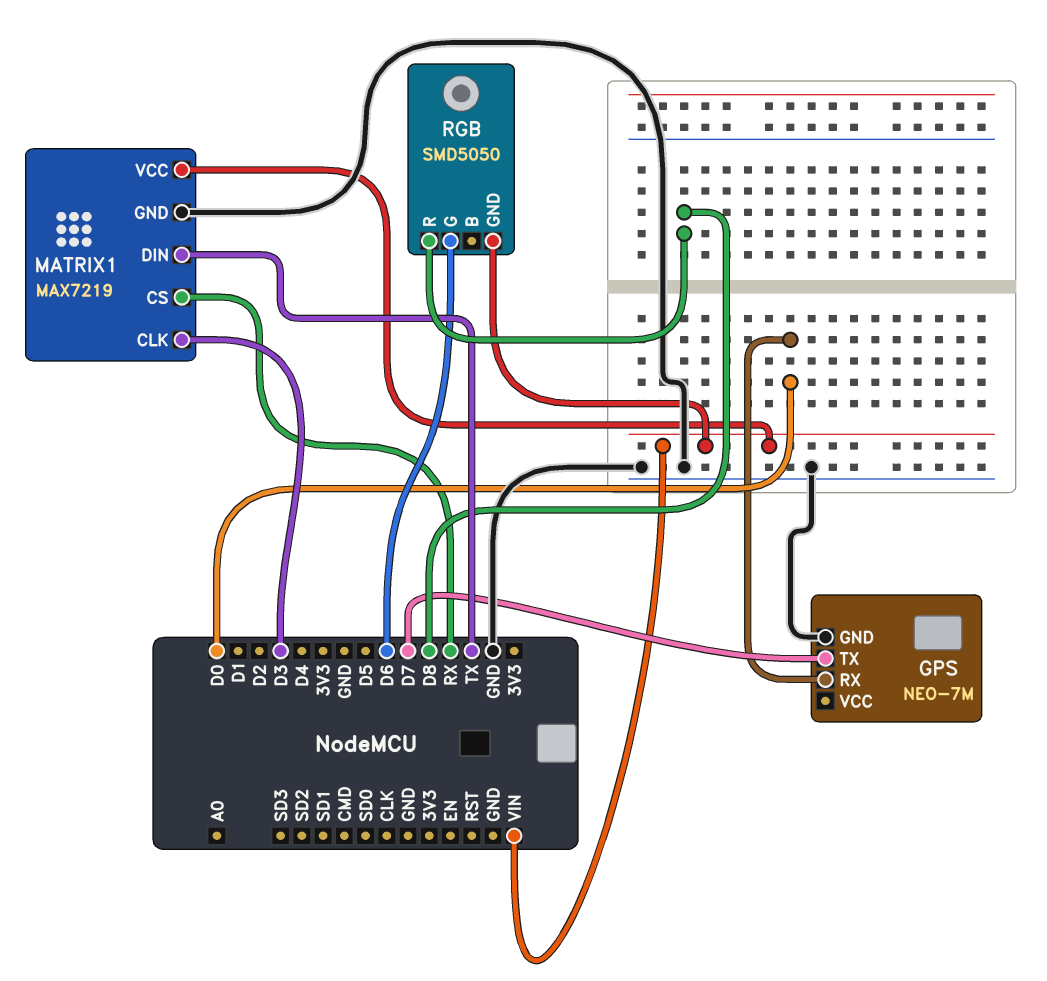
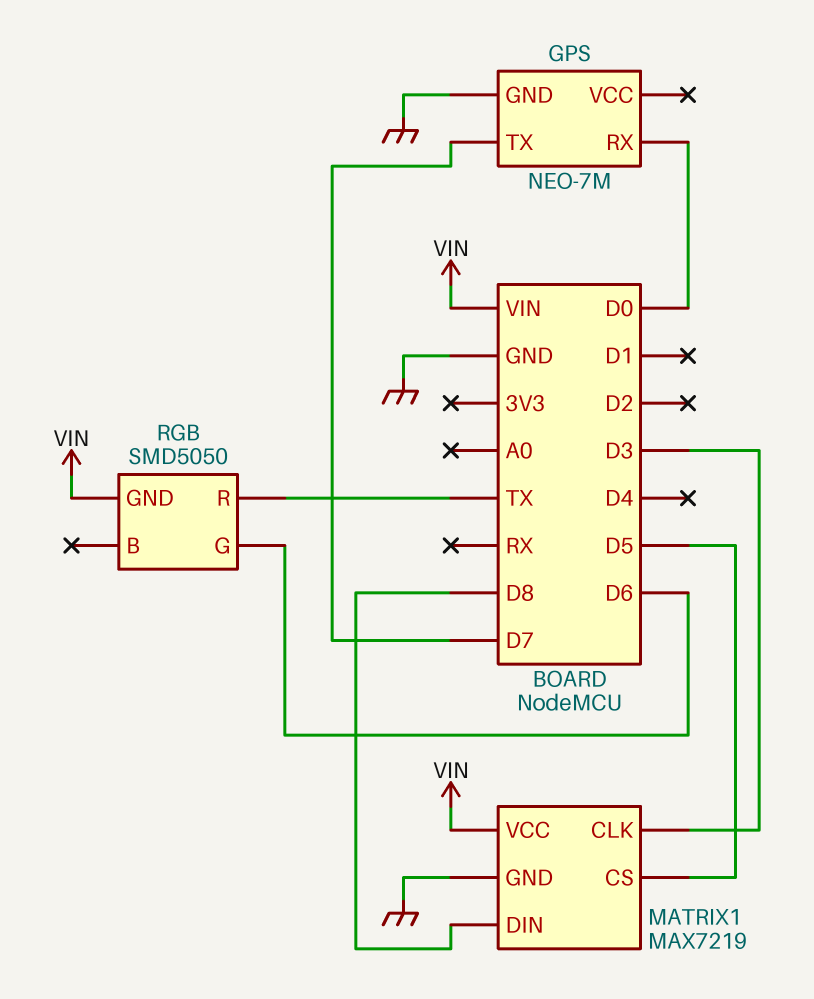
MATRIX1 pin CS: RX -> D5
MATRIX1 pin DIN: TX -> D8
RGB pin R: D8 -> TX

